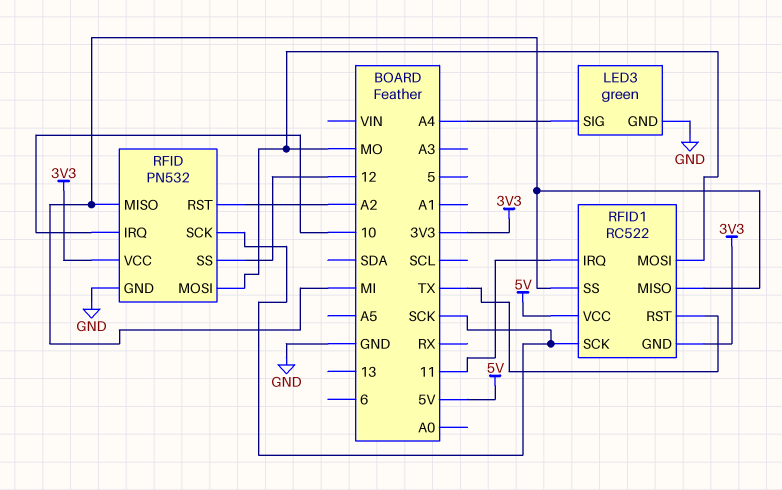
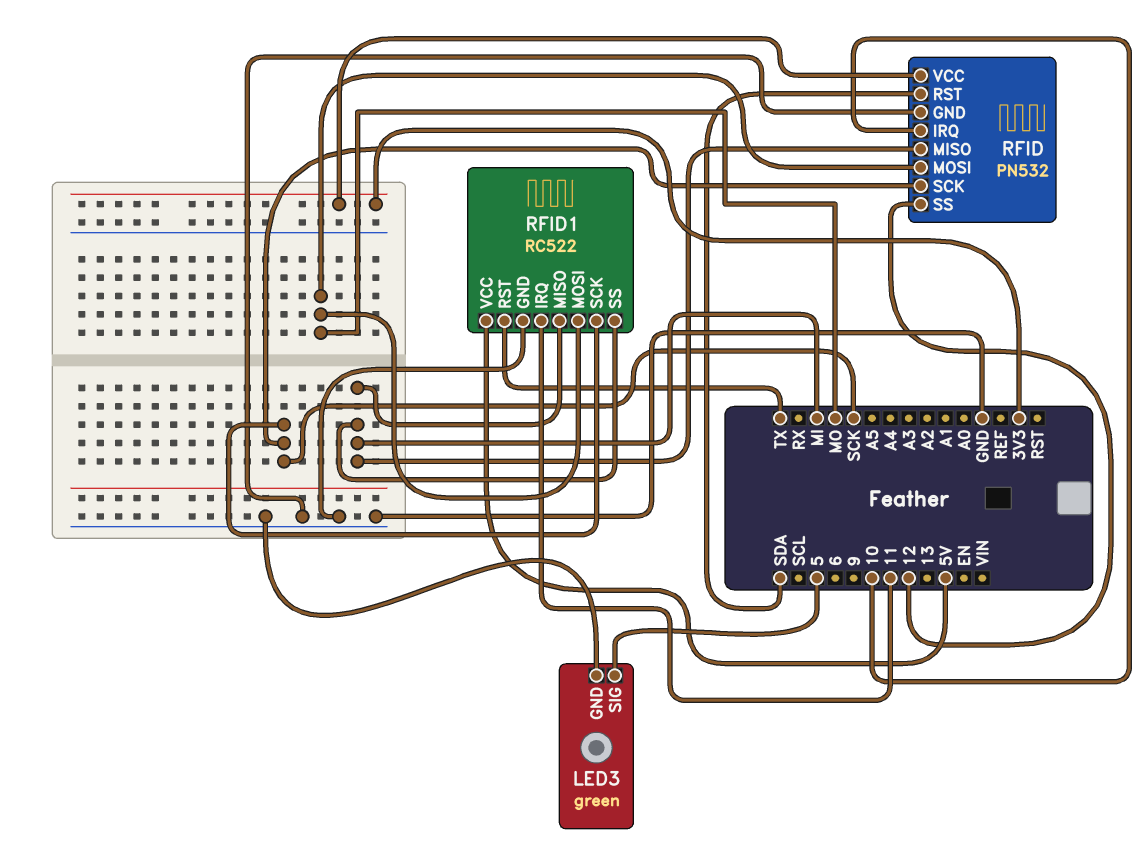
LED3 pin SIG: A4 -> 5
RFID pin RST: A2 -> SDA
RFID1 pin GND: 3V3 -> GND

